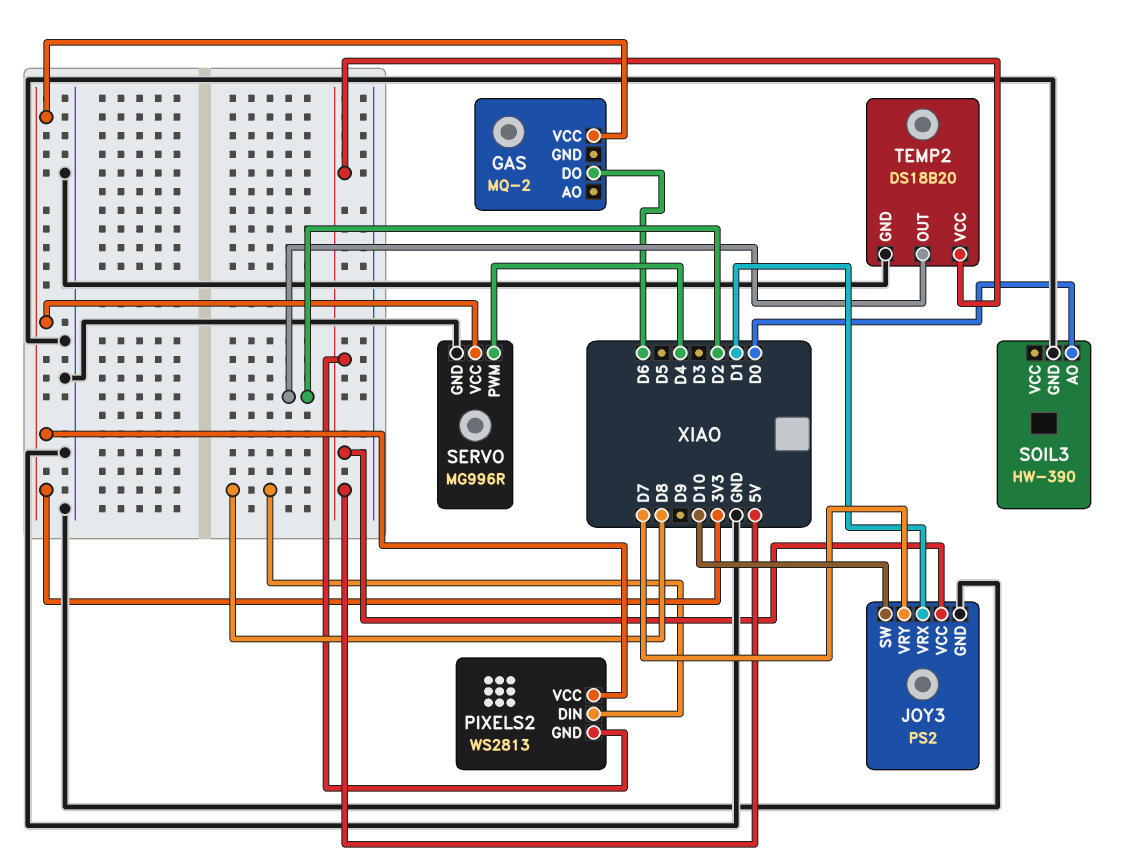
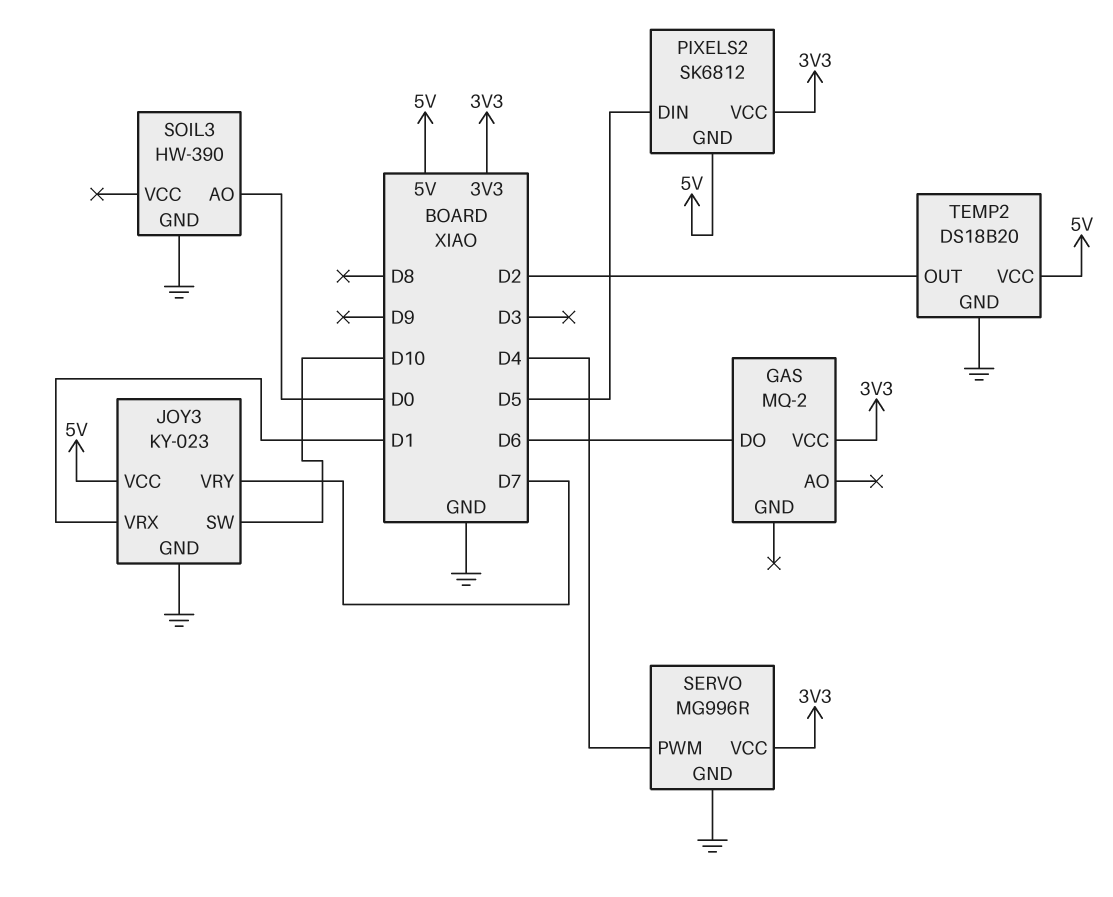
JOY3: PS2 -> KY-023
PIXELS2: WS2813 -> SK6812
PIXELS2 pin DIN: D8 -> D5

